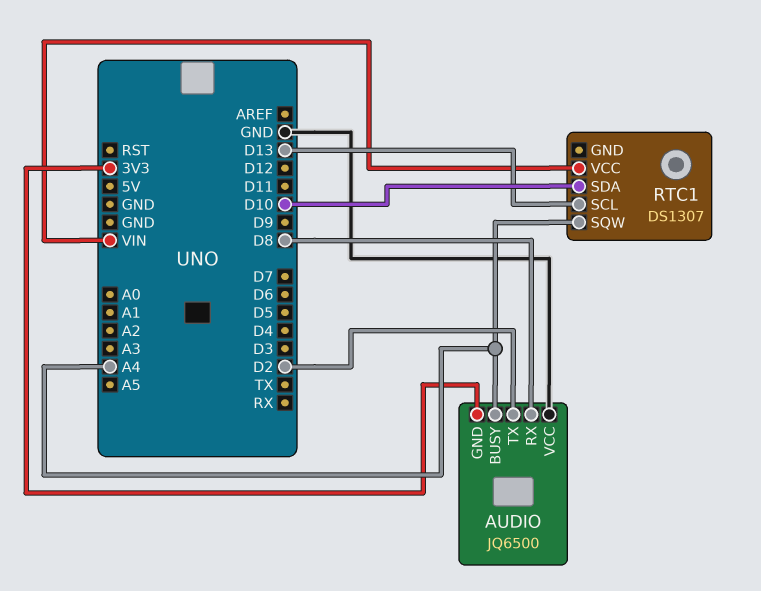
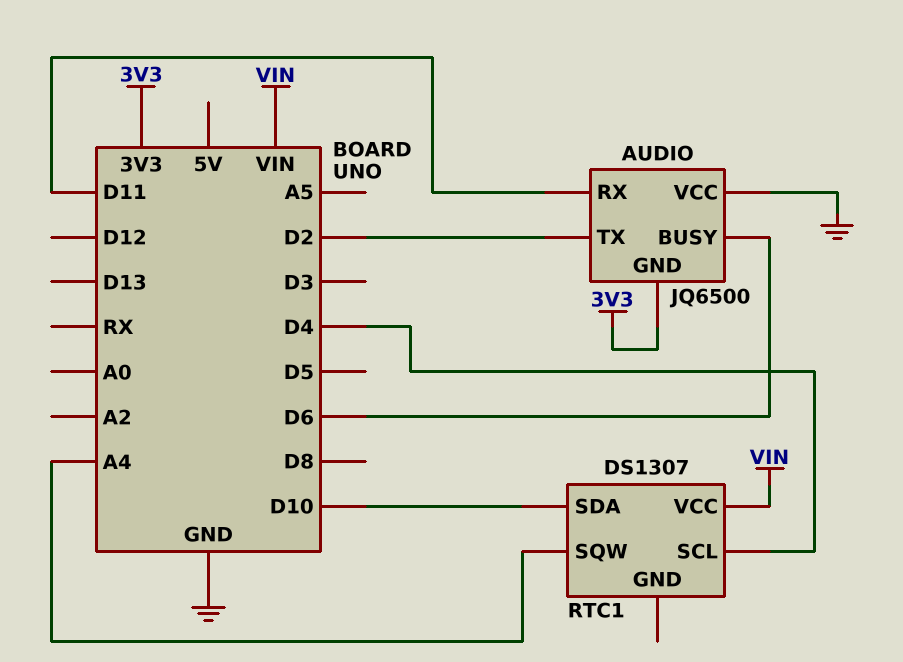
AUDIO pin BUSY: A4 -> D6
AUDIO pin RX: D8 -> D11
RTC1 pin SCL: D13 -> D4

